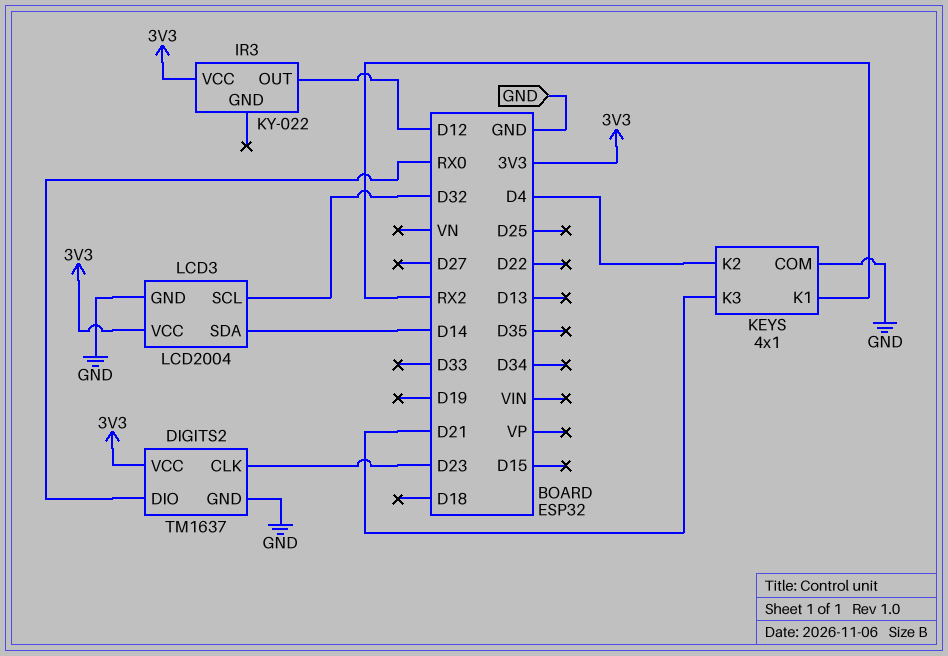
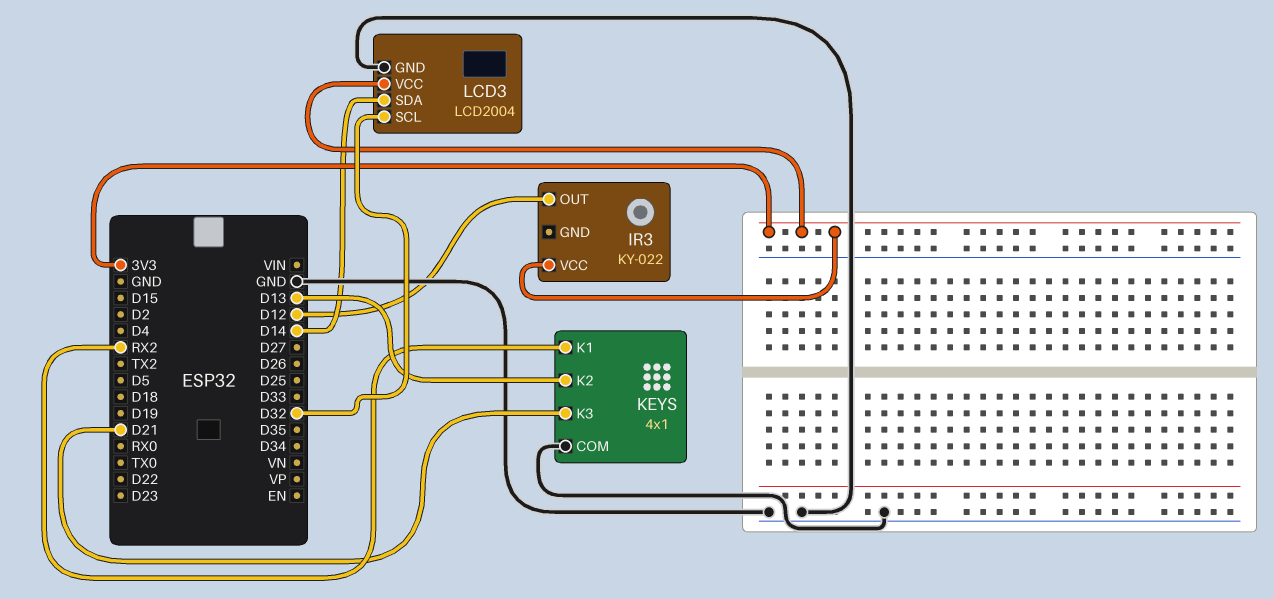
DIGITS2: TM1637 -> none
DIGITS2 pin CLK: D23 -> none
DIGITS2 pin DIO: RX0 -> none
DIGITS2 pin GND: GND -> none
DIGITS2 pin VCC: 3V3 -> none
KEYS pin K2: D4 -> D13

